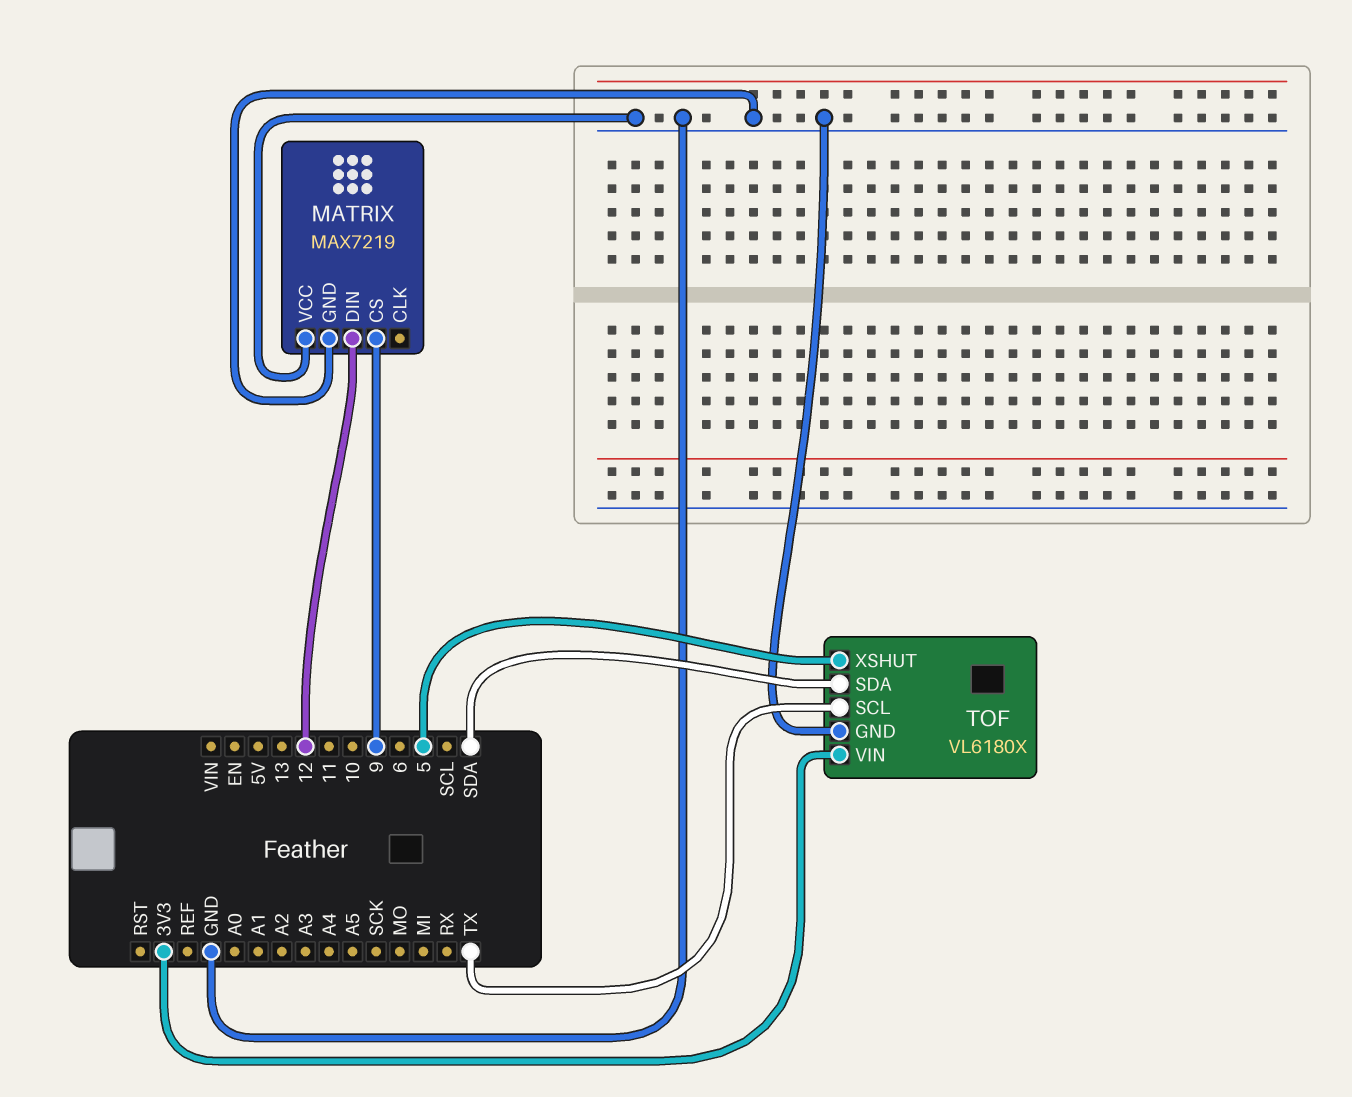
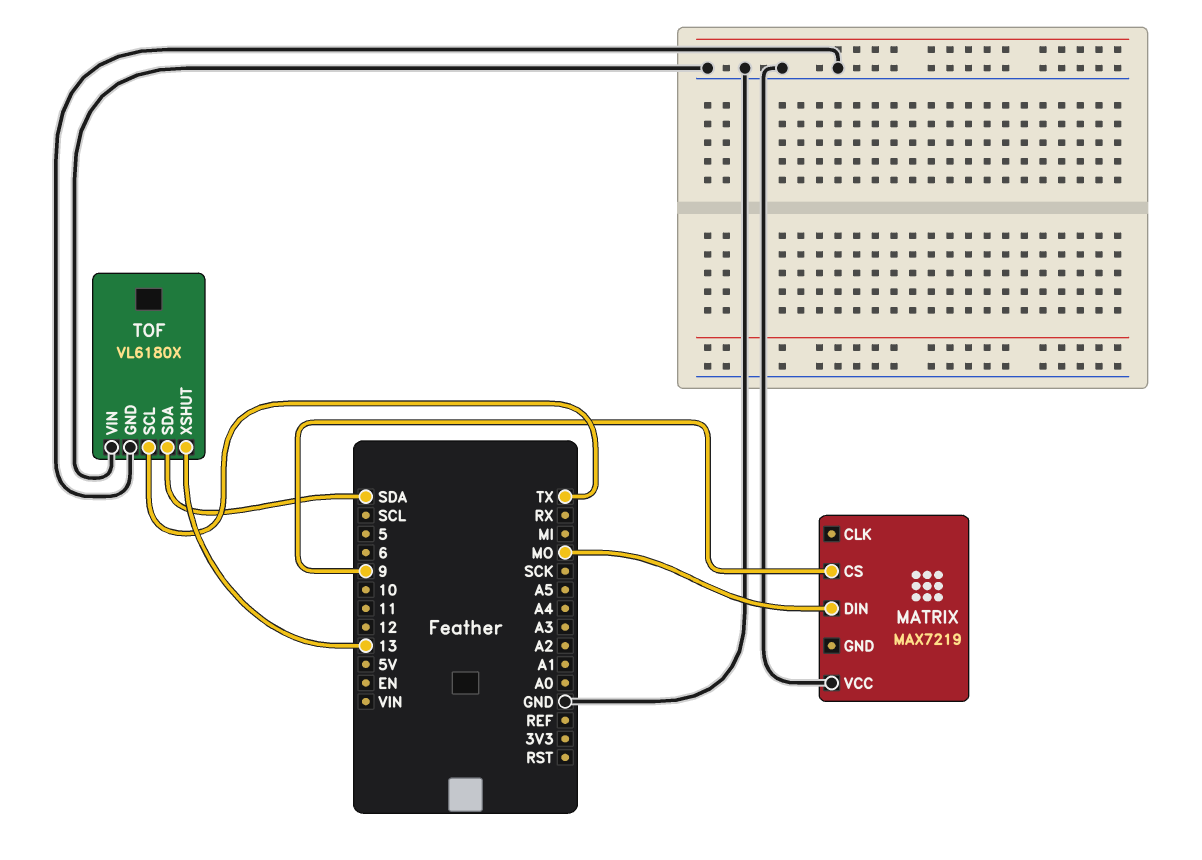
MATRIX pin DIN: 12 -> MO
MATRIX pin GND: GND -> none
TOF pin VIN: 3V3 -> GND
TOF pin XSHUT: 5 -> 13

